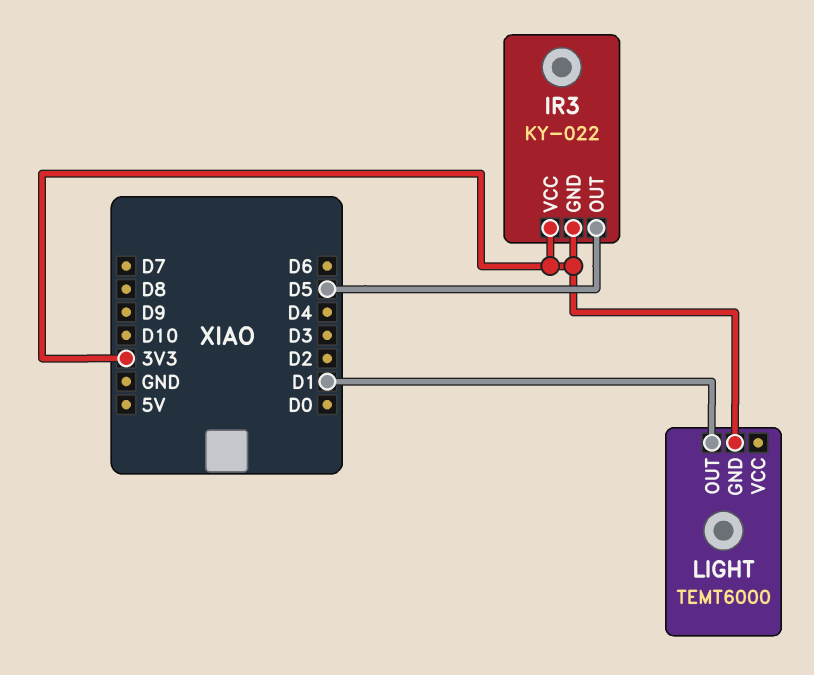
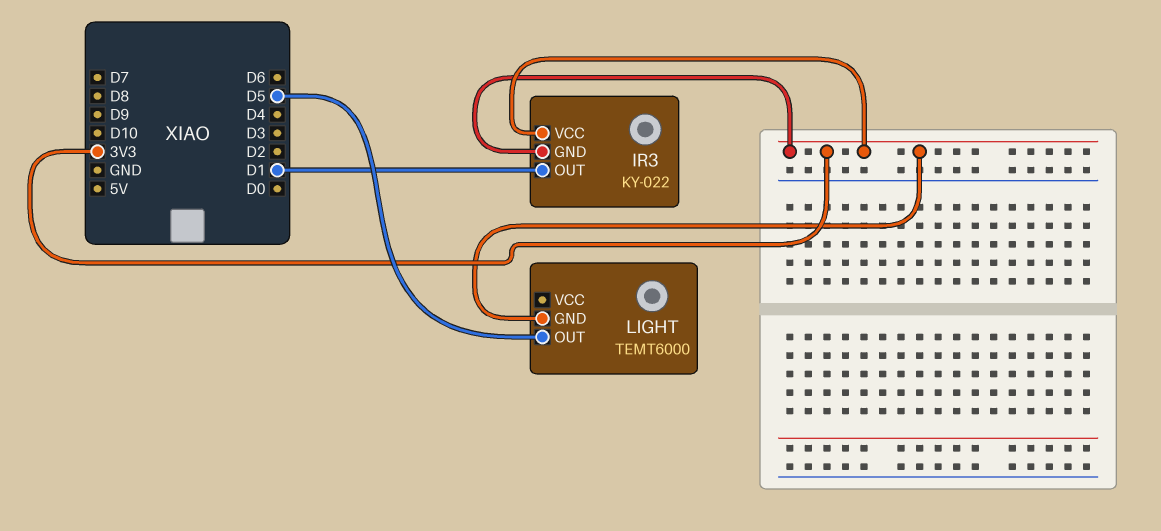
IR3 pin OUT: D5 -> D1
LIGHT pin OUT: D1 -> D5

